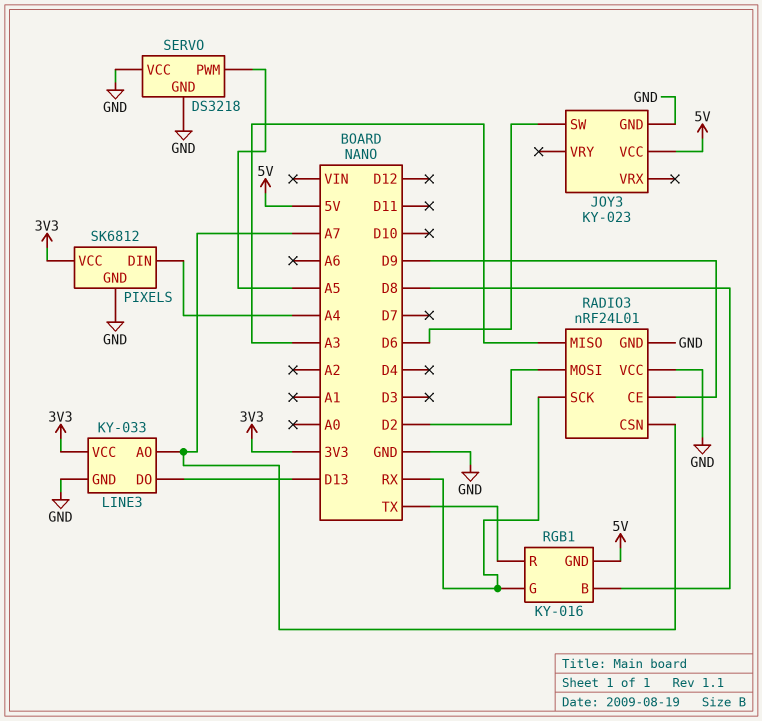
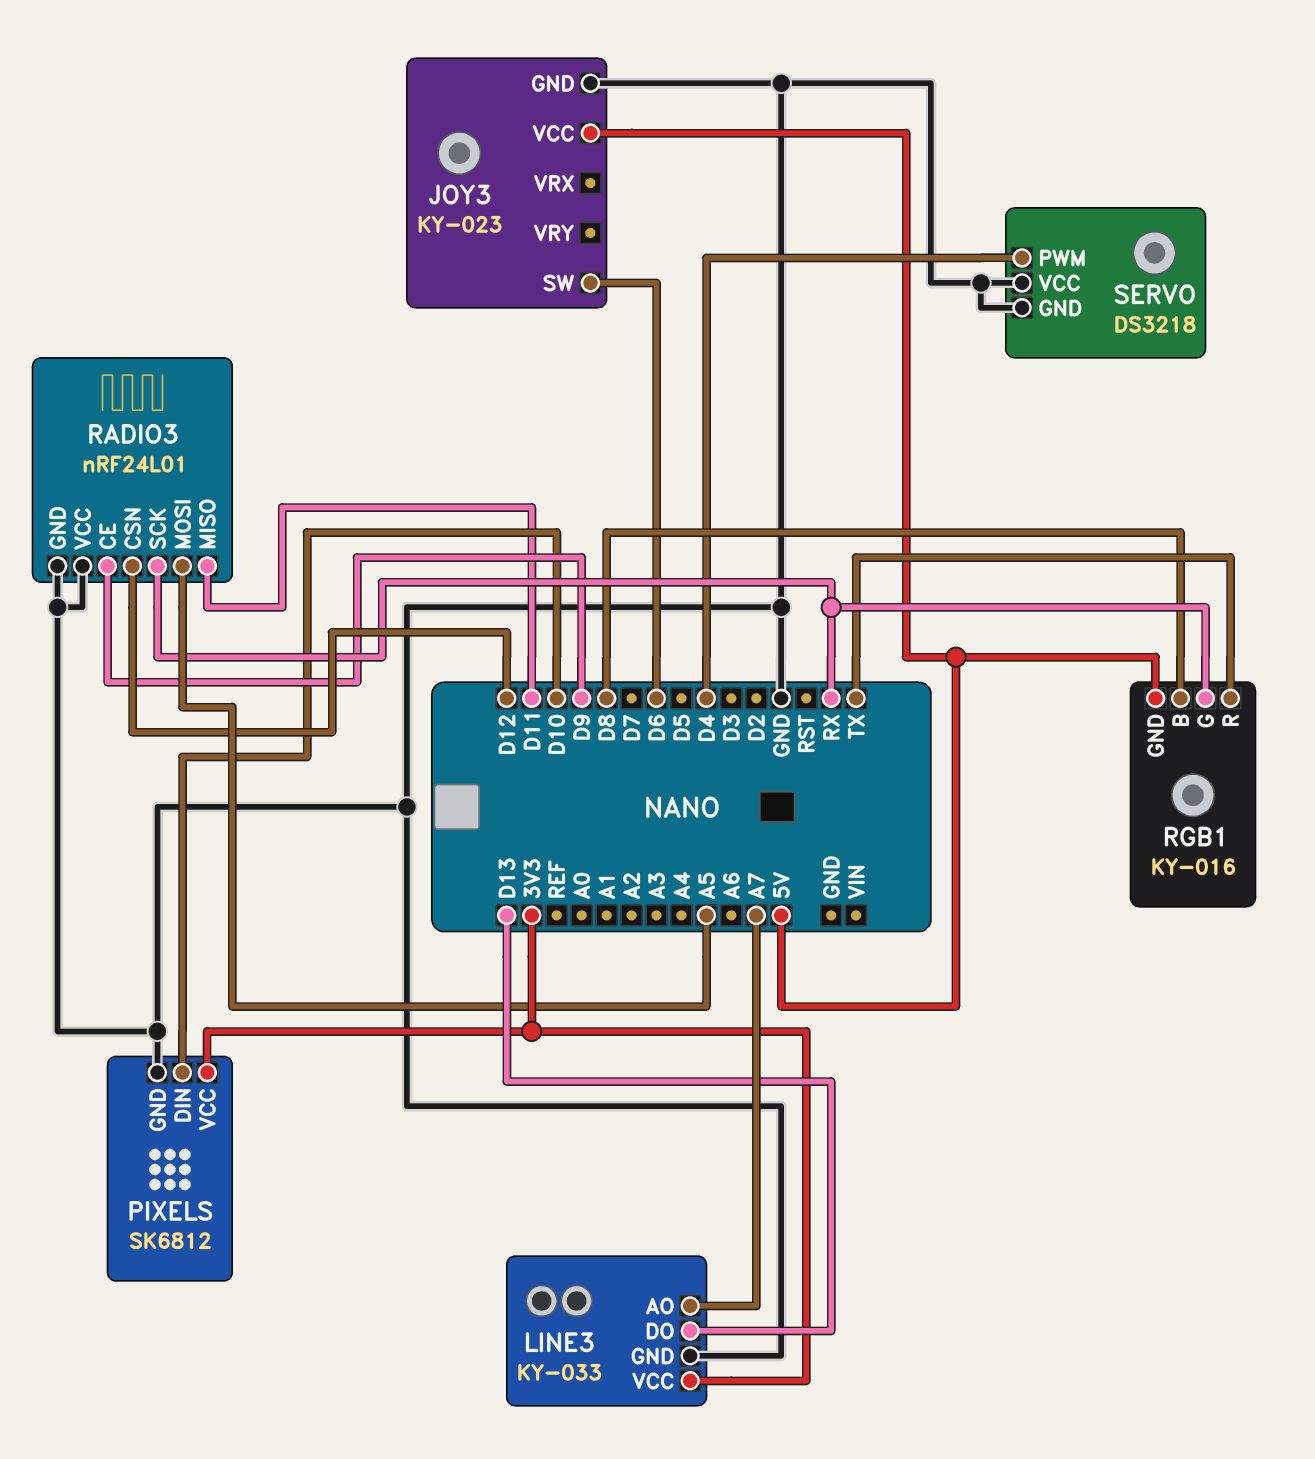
PIXELS pin DIN: A4 -> D10
RADIO3 pin CSN: A7 -> D12
RADIO3 pin MISO: A3 -> D11
RADIO3 pin MOSI: D2 -> A5
SERVO pin PWM: A5 -> D4

